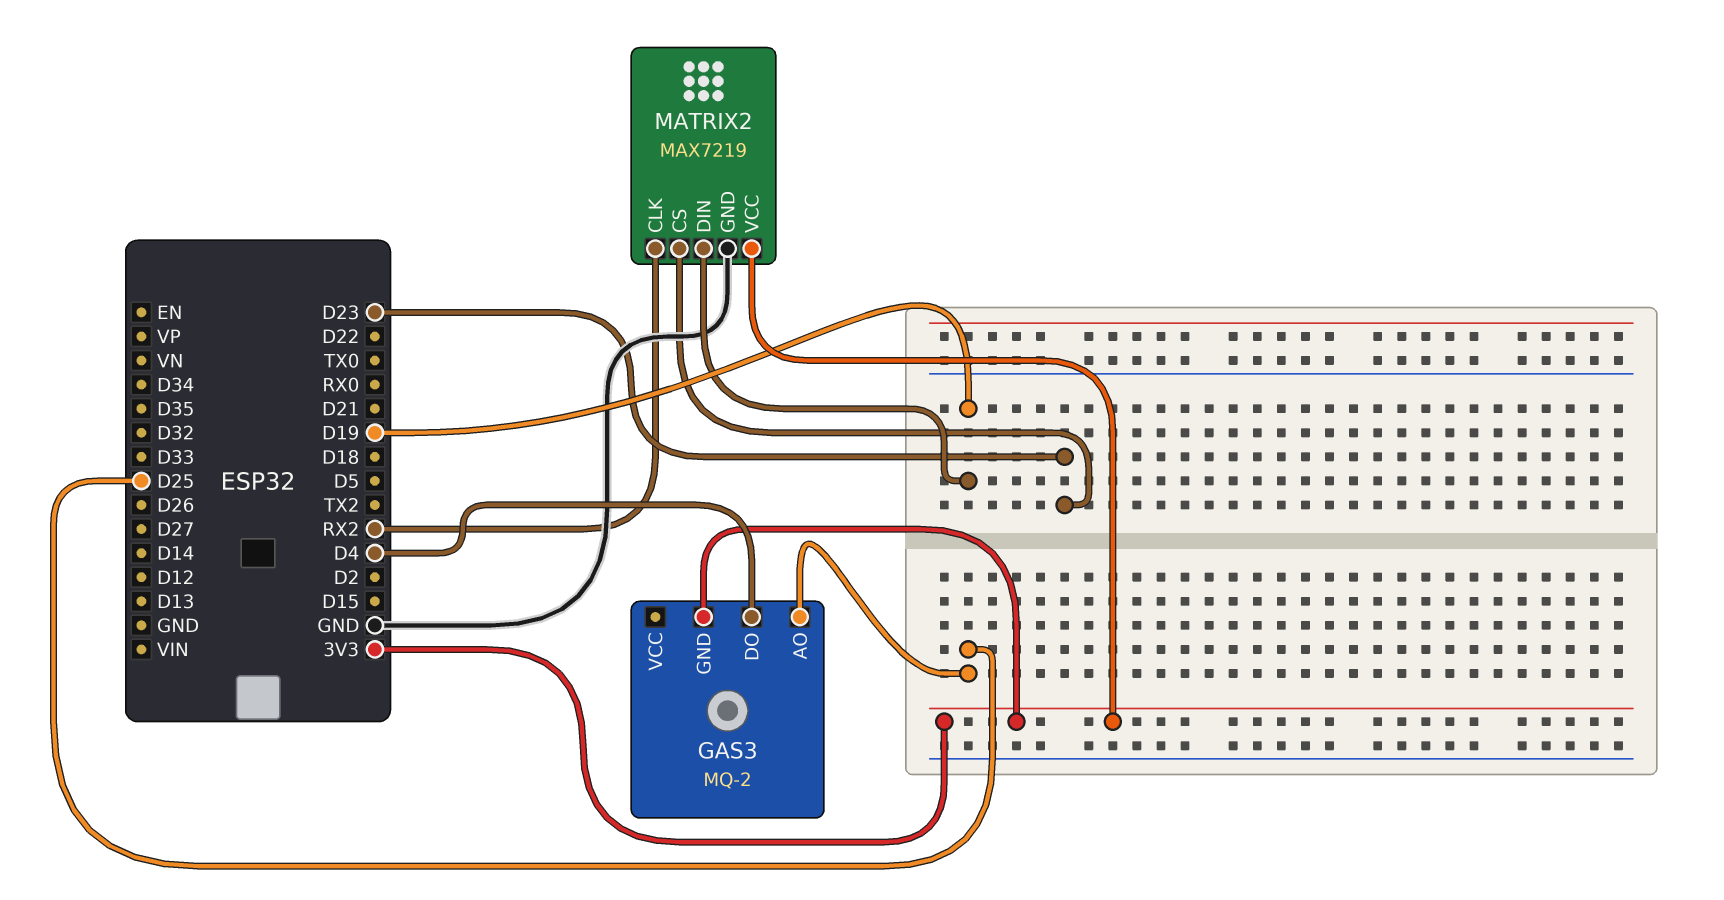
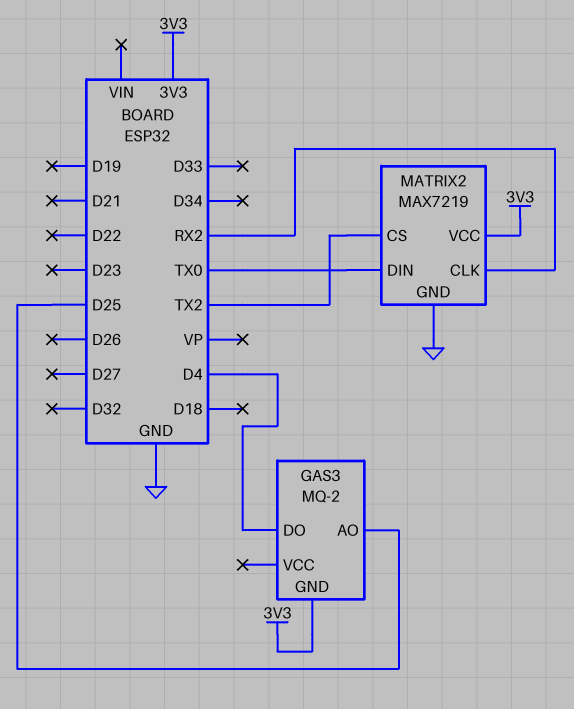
MATRIX2 pin CS: D23 -> TX2
MATRIX2 pin DIN: D19 -> TX0

